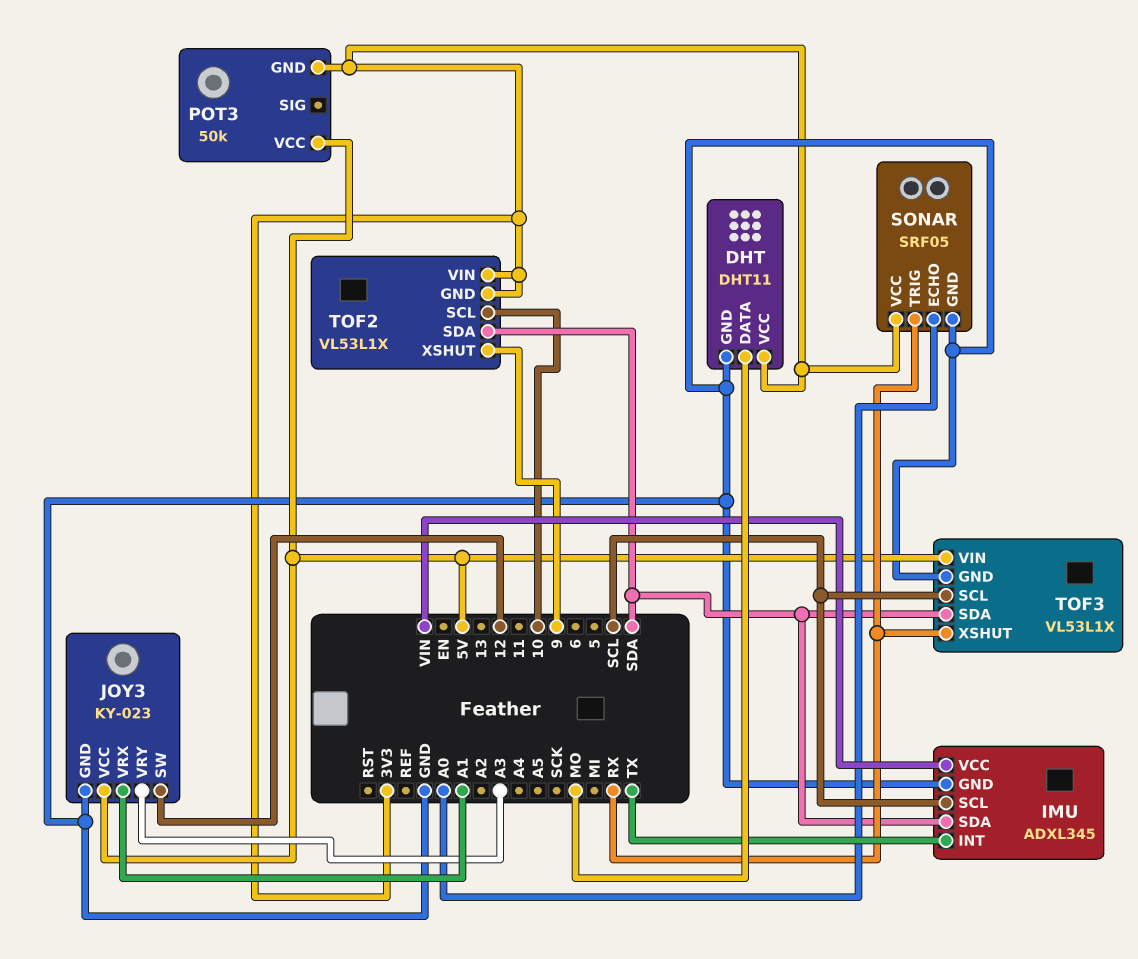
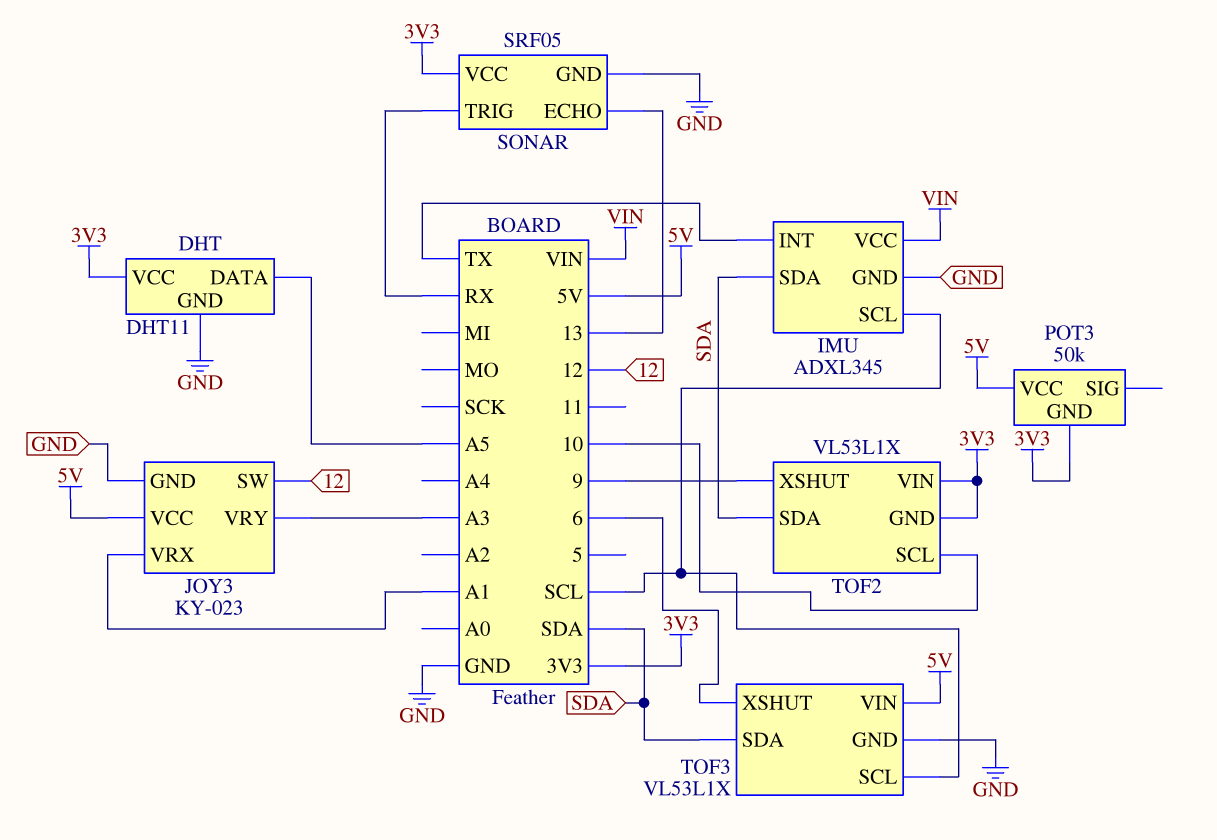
DHT pin DATA: MO -> A5
SONAR pin ECHO: A0 -> 13
TOF3 pin XSHUT: RX -> 6

